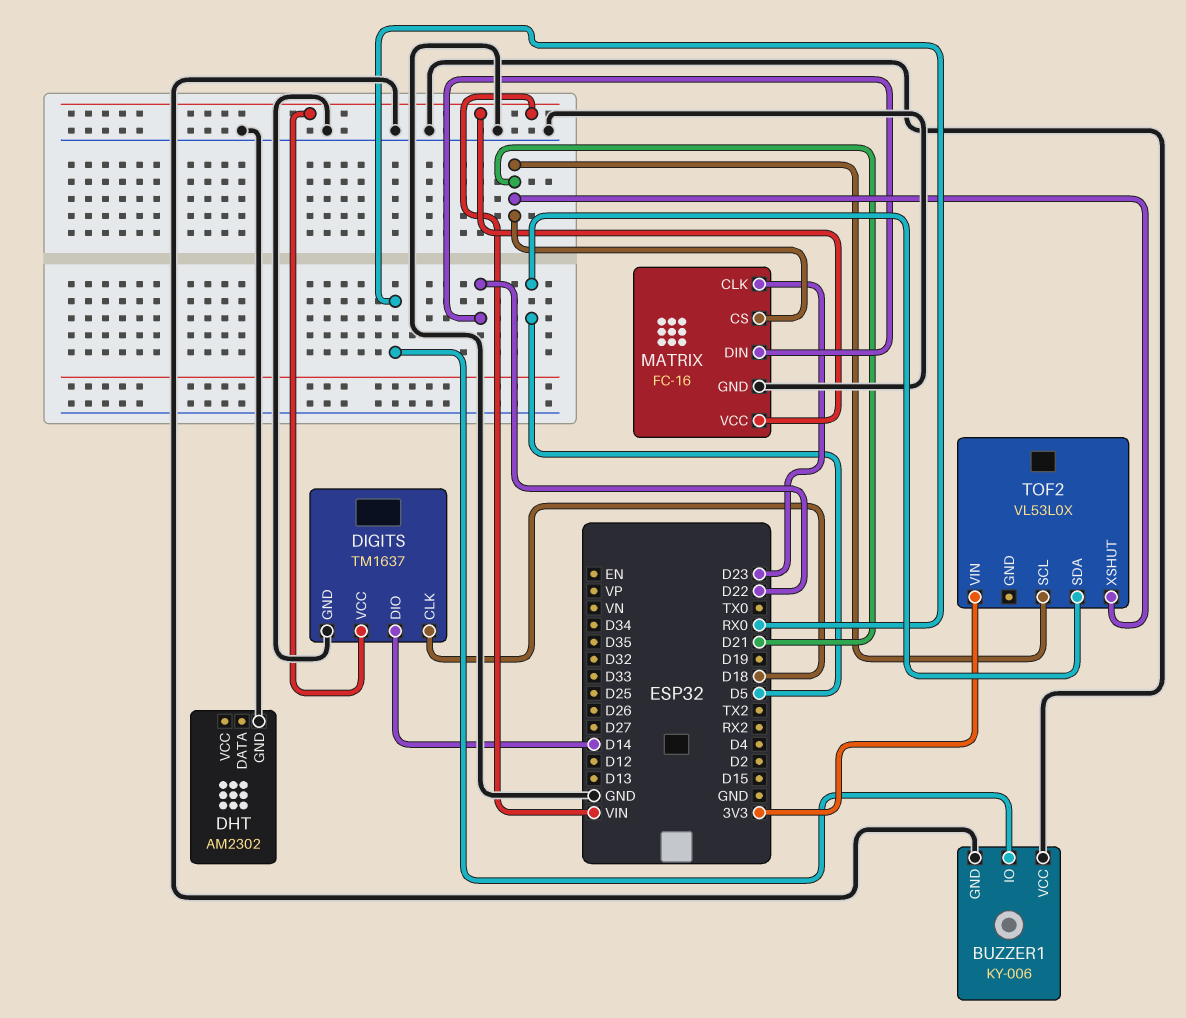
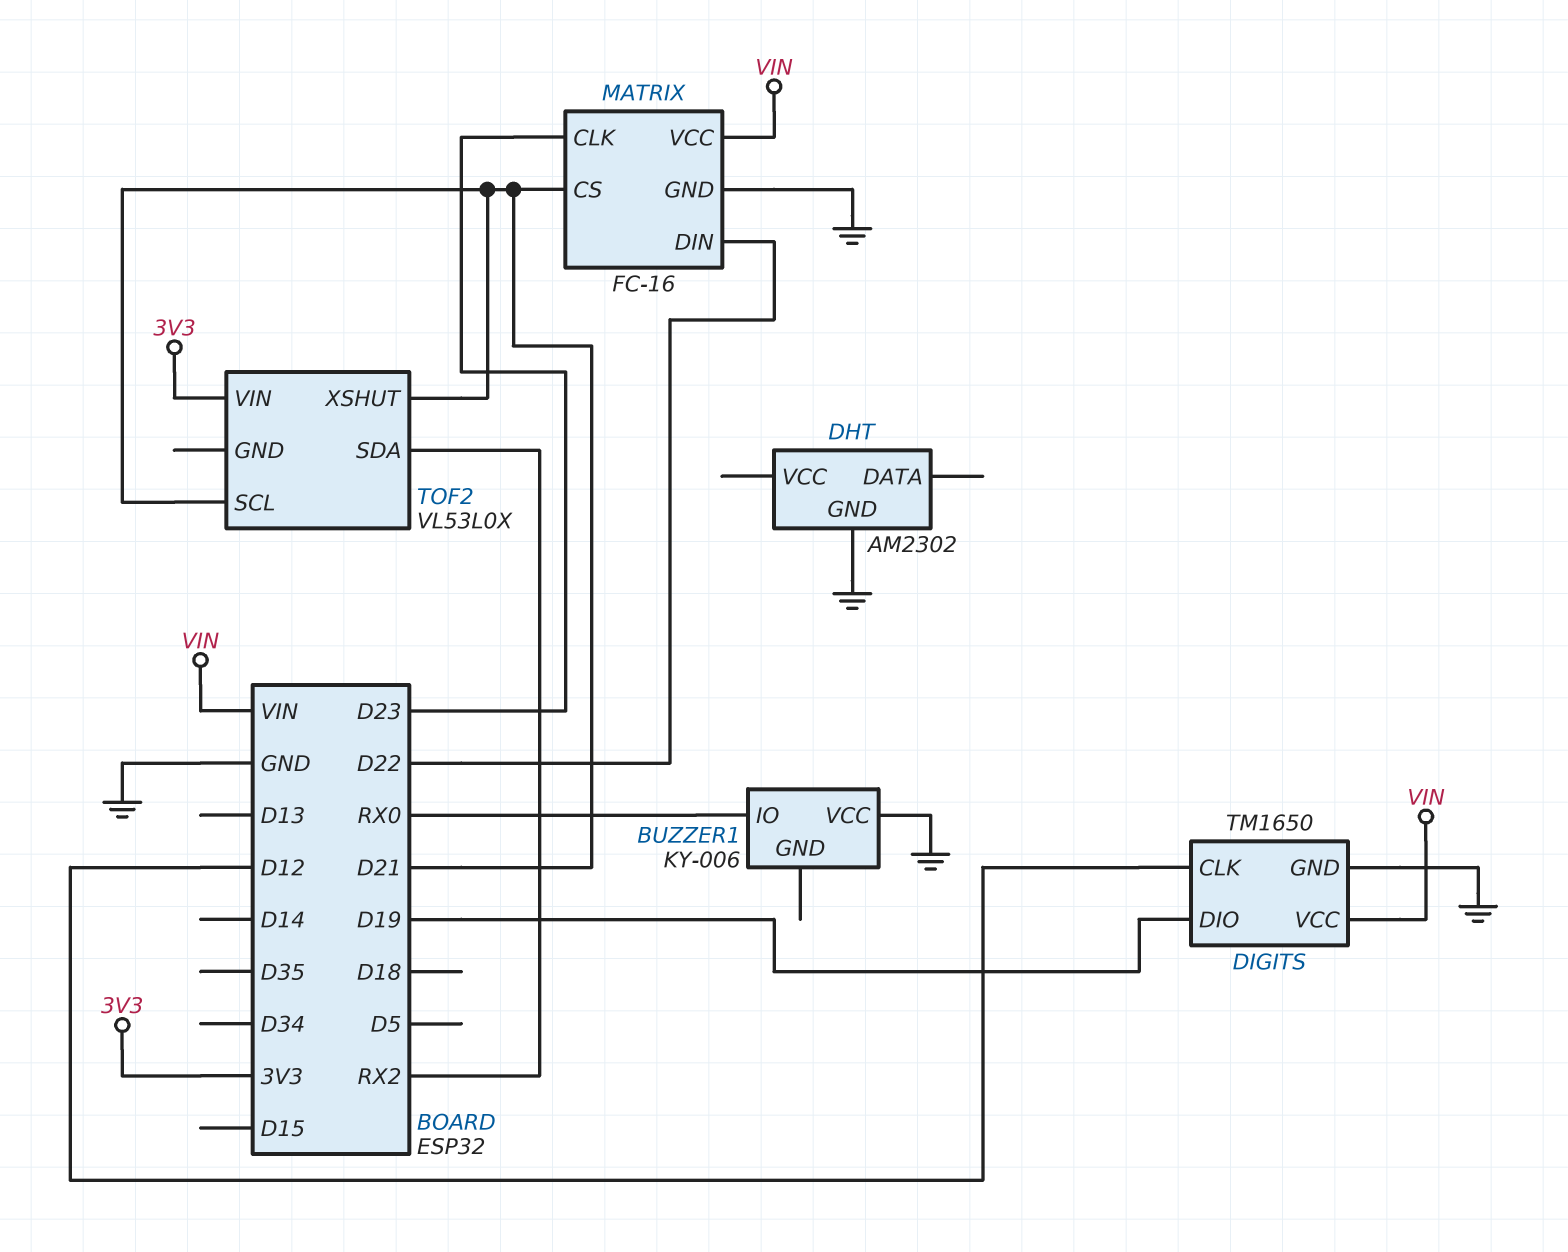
BUZZER1 pin GND: GND -> none
DIGITS: TM1637 -> TM1650
DIGITS pin CLK: D18 -> D12
DIGITS pin DIO: D14 -> D19
TOF2 pin SDA: D5 -> RX2

